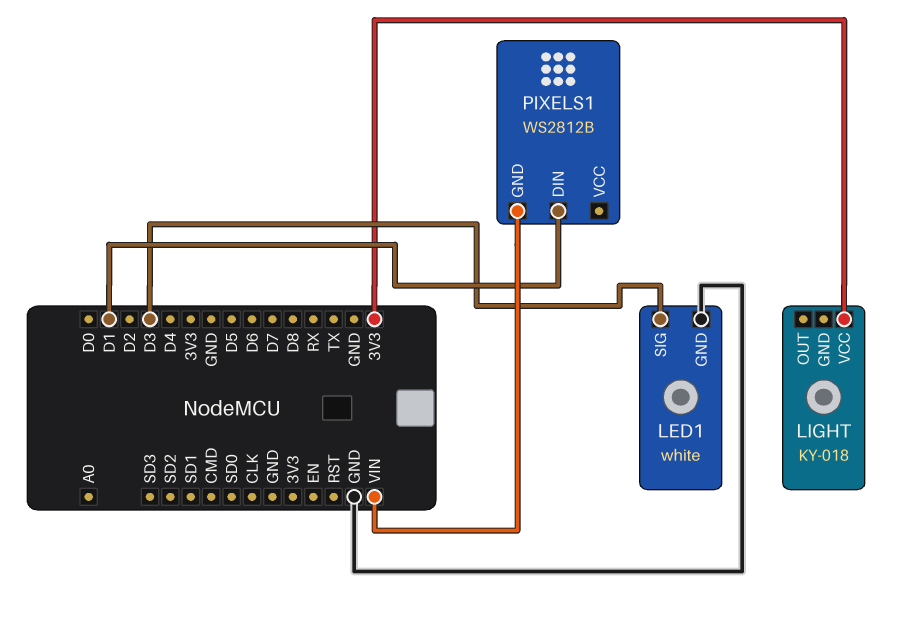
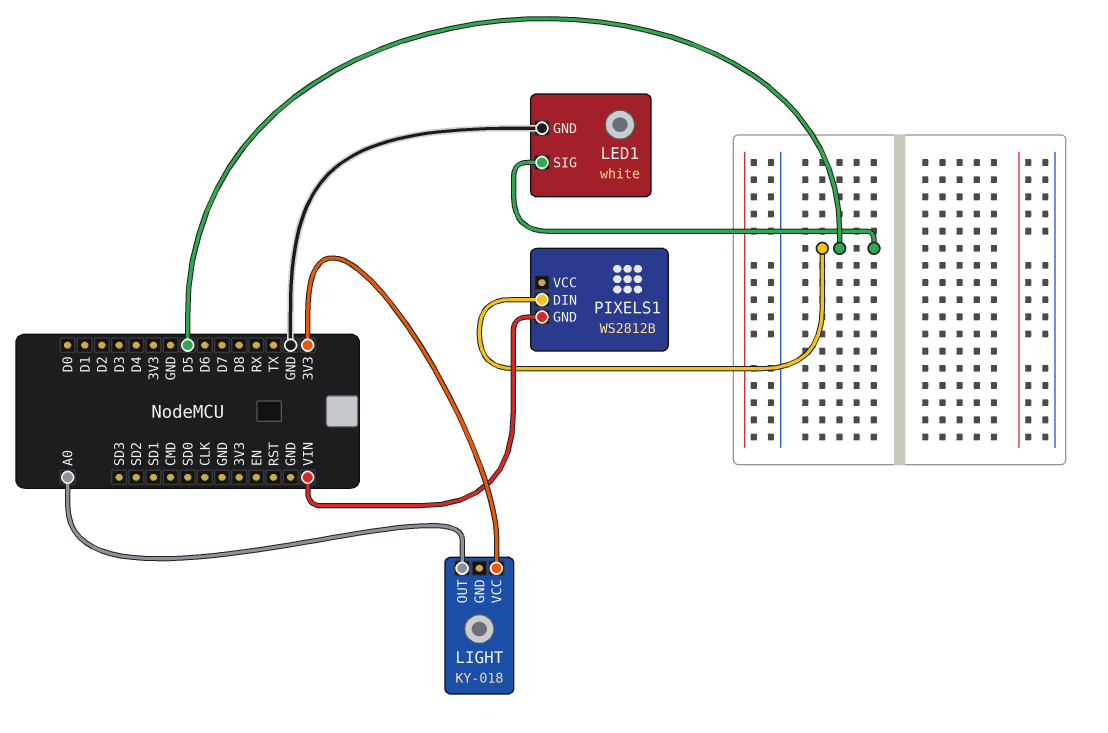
LED1 pin SIG: D3 -> D5
LIGHT pin OUT: none -> A0
PIXELS1 pin DIN: D1 -> D5

